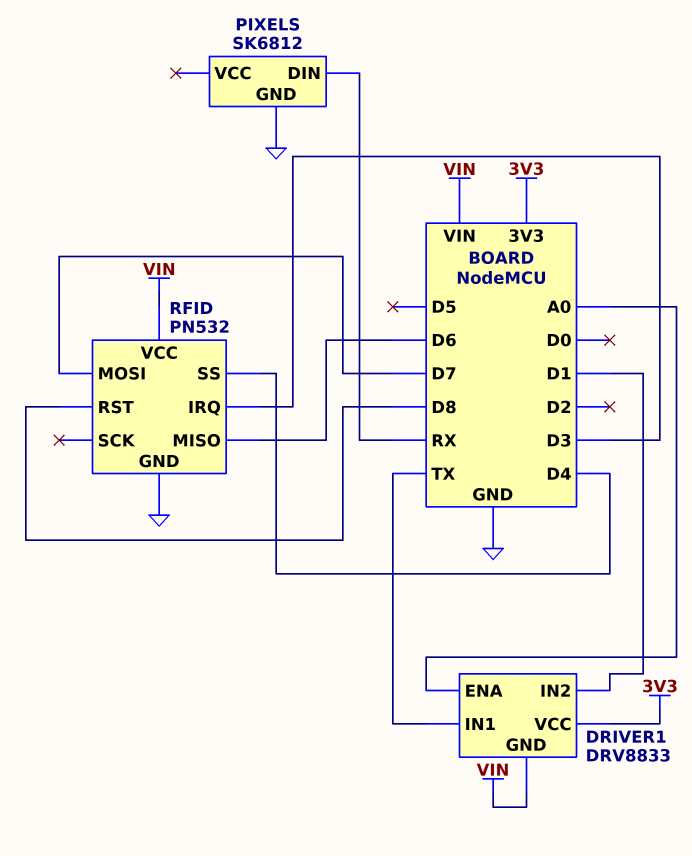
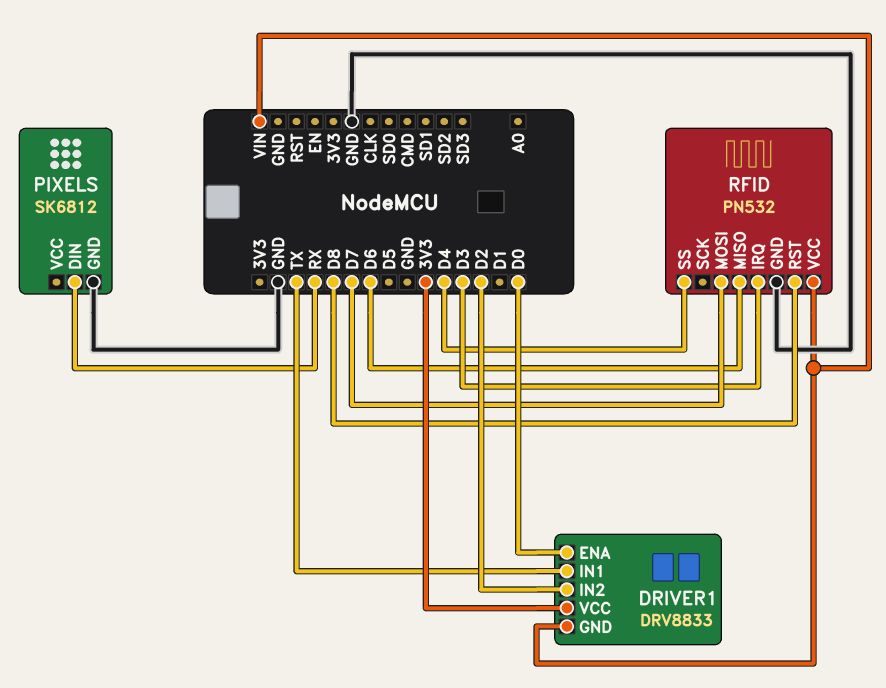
DRIVER1 pin ENA: A0 -> D0
DRIVER1 pin IN2: D1 -> D2

